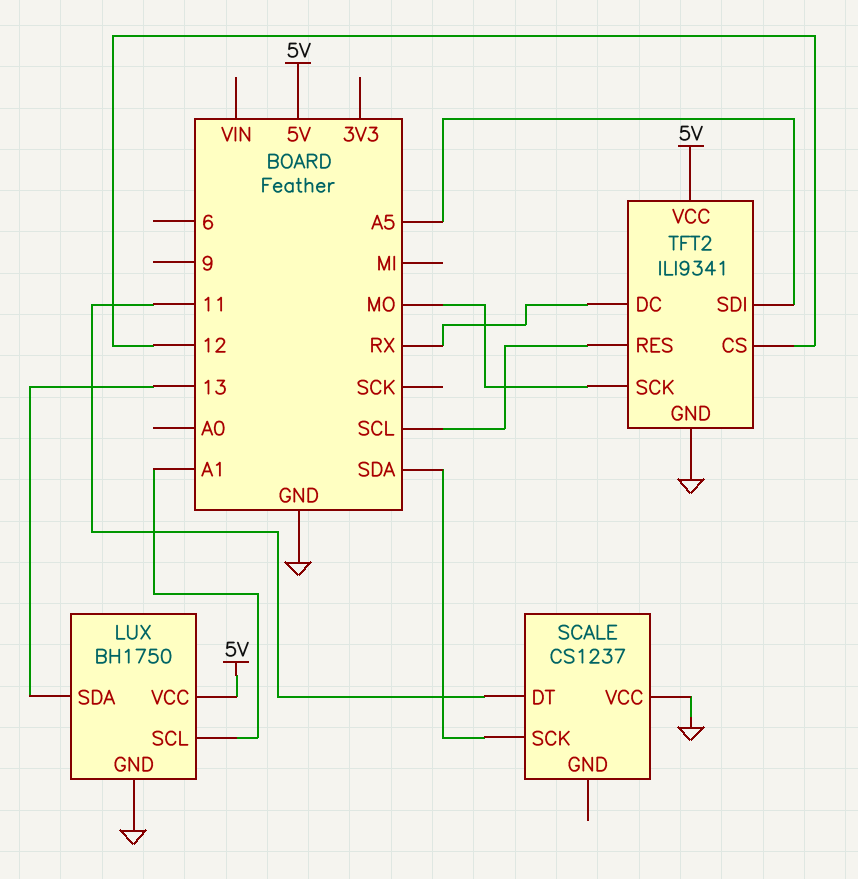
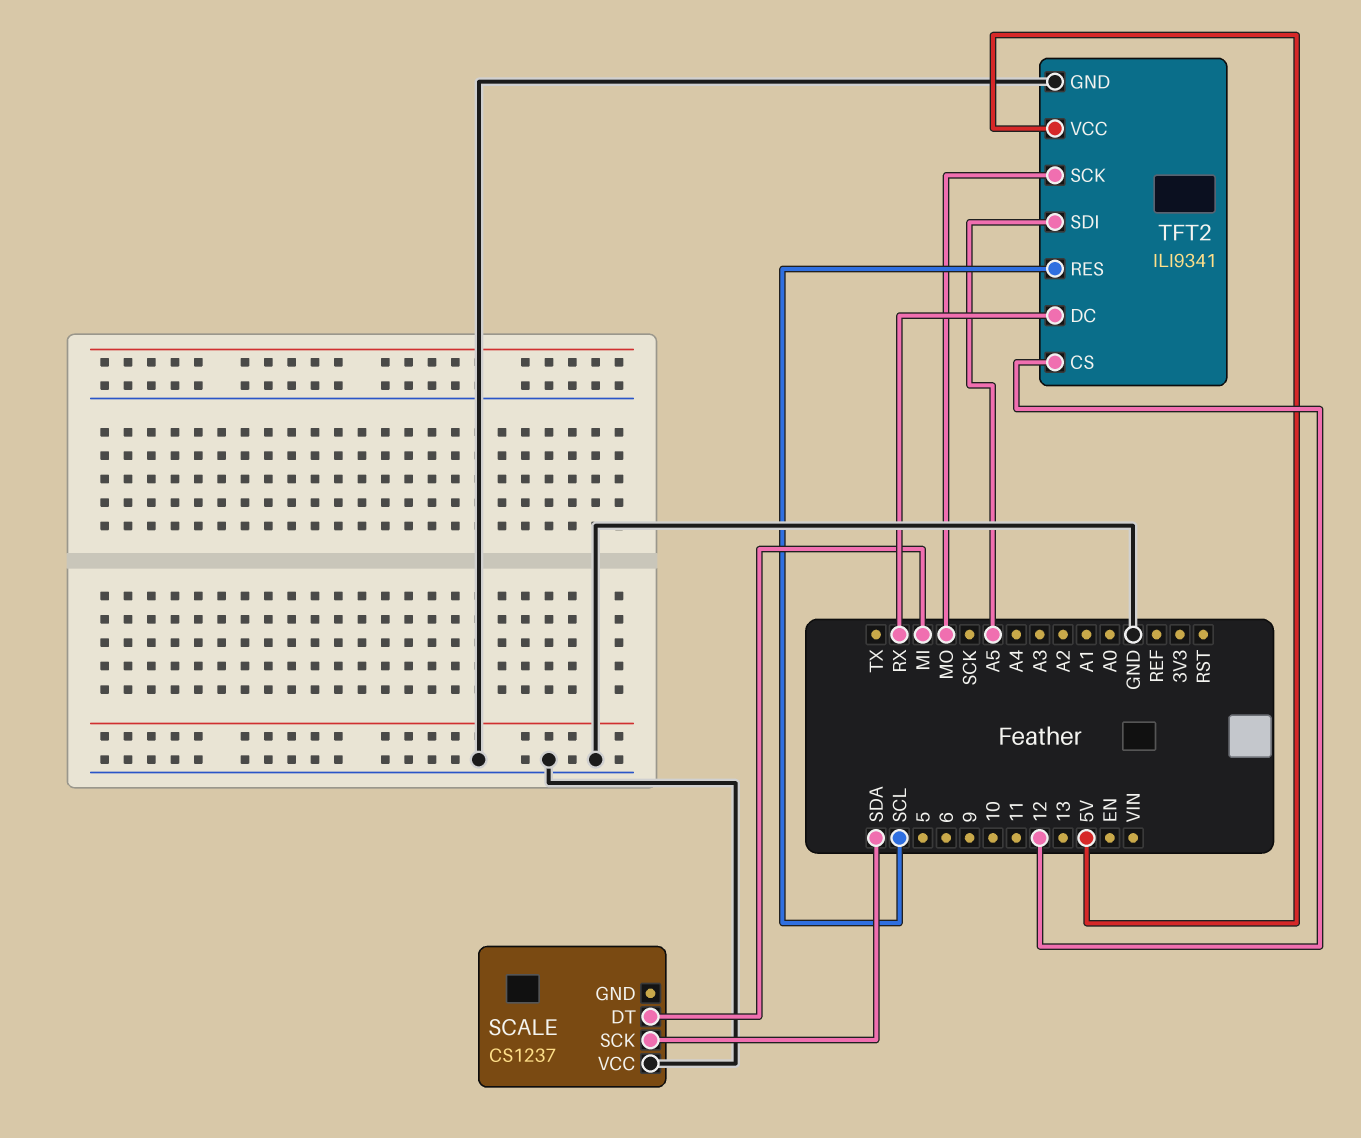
LUX: BH1750 -> none
LUX pin GND: GND -> none
LUX pin SCL: A1 -> none
LUX pin SDA: 13 -> none
LUX pin VCC: 5V -> none
SCALE pin DT: 11 -> MI

